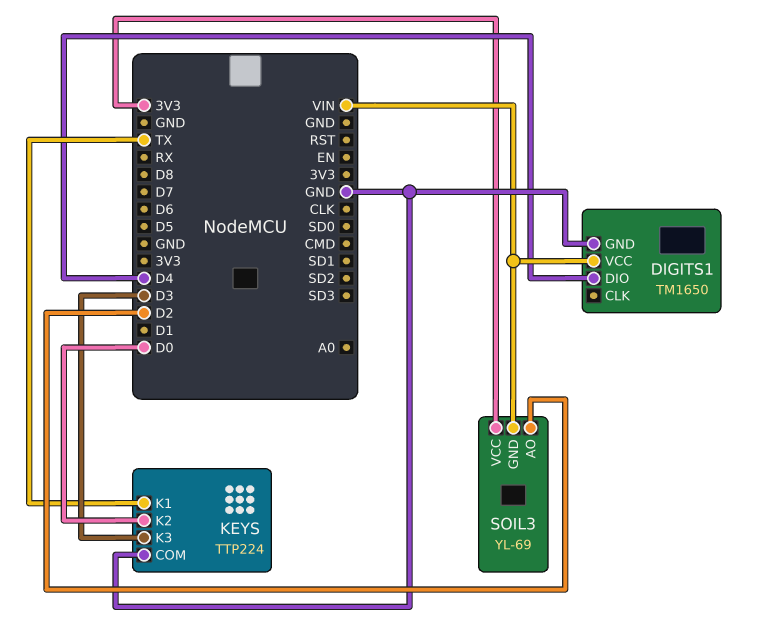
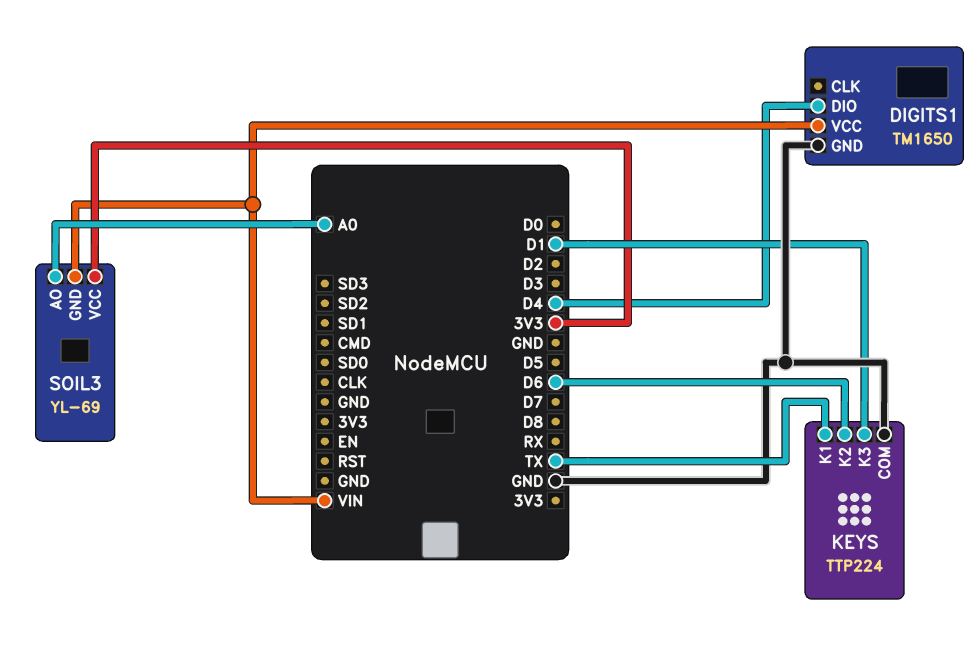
KEYS pin K2: D0 -> D6
KEYS pin K3: D3 -> D1
SOIL3 pin AO: D2 -> A0

